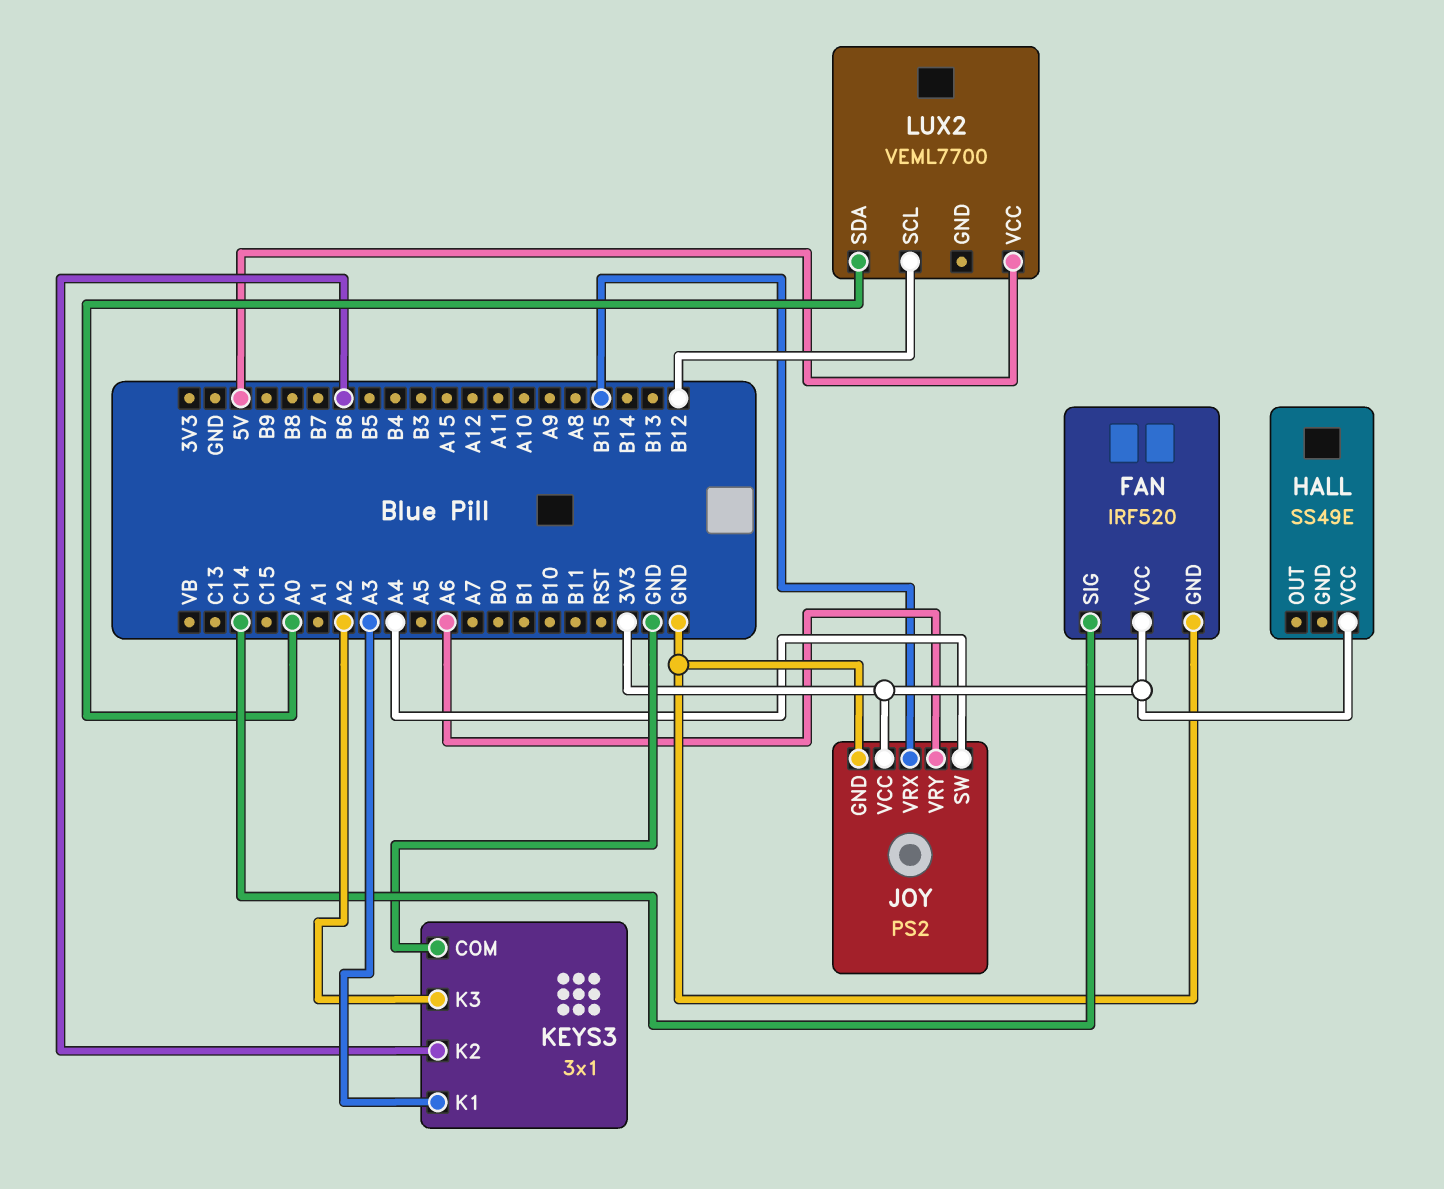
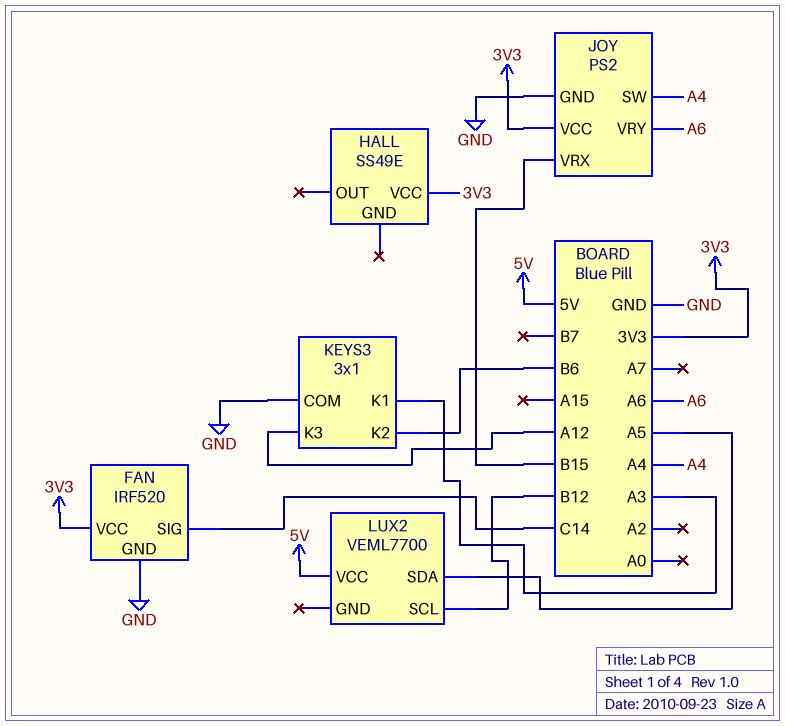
KEYS3 pin K3: A2 -> A12
LUX2 pin SDA: A0 -> A5

